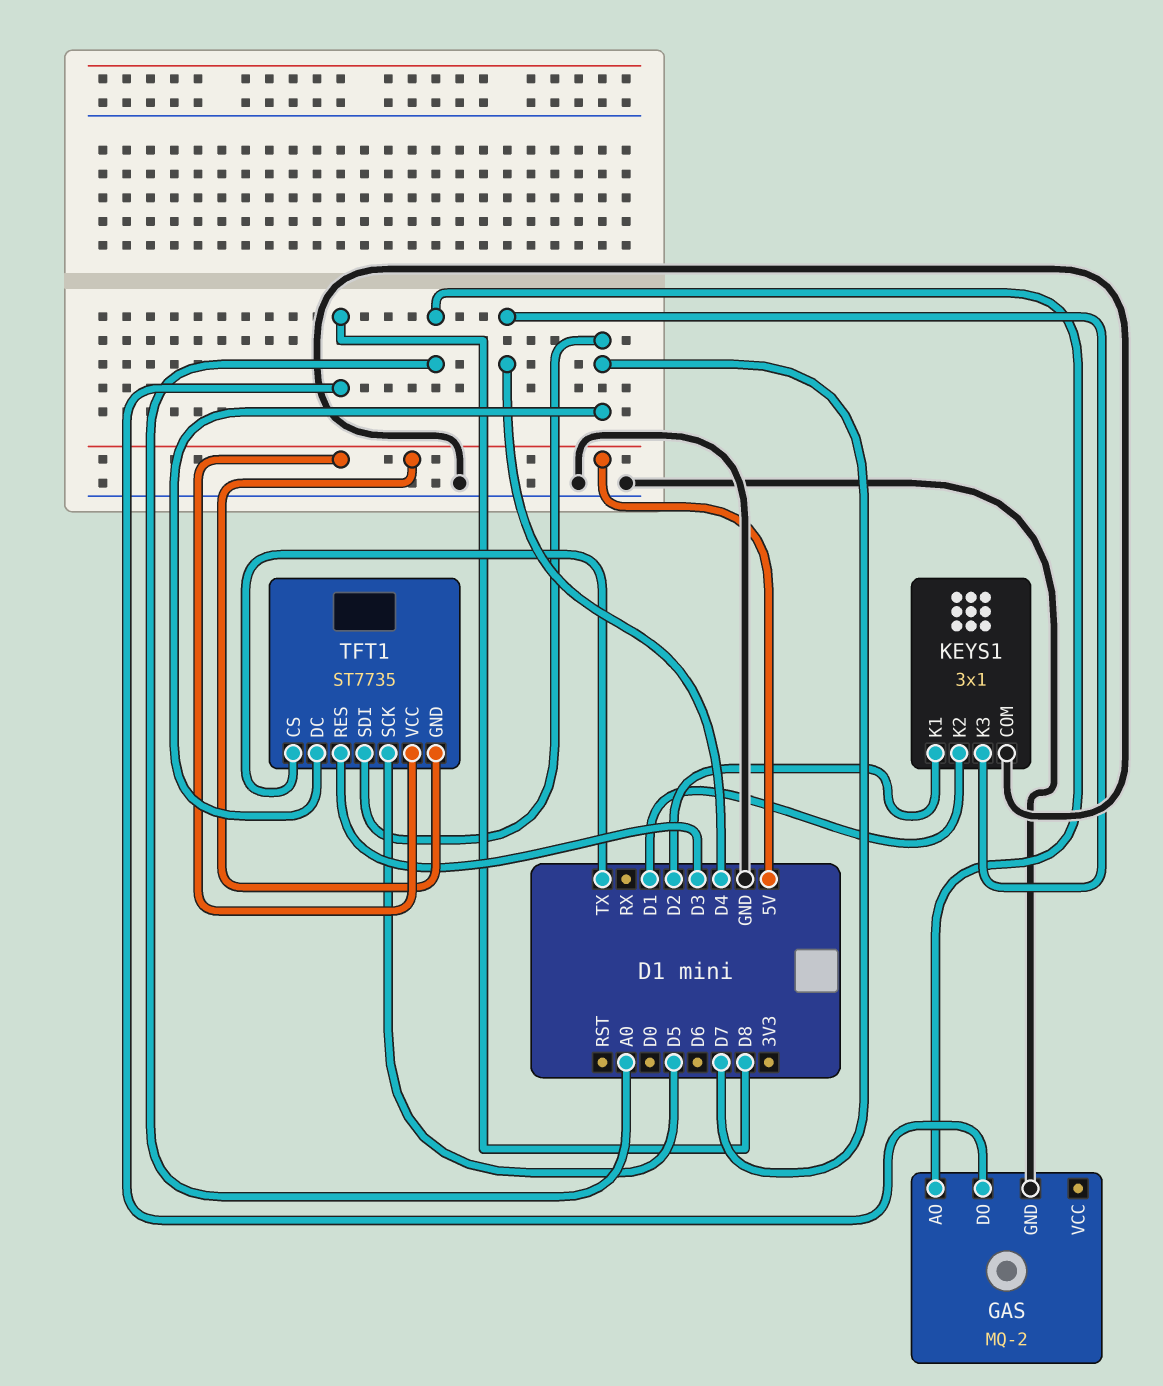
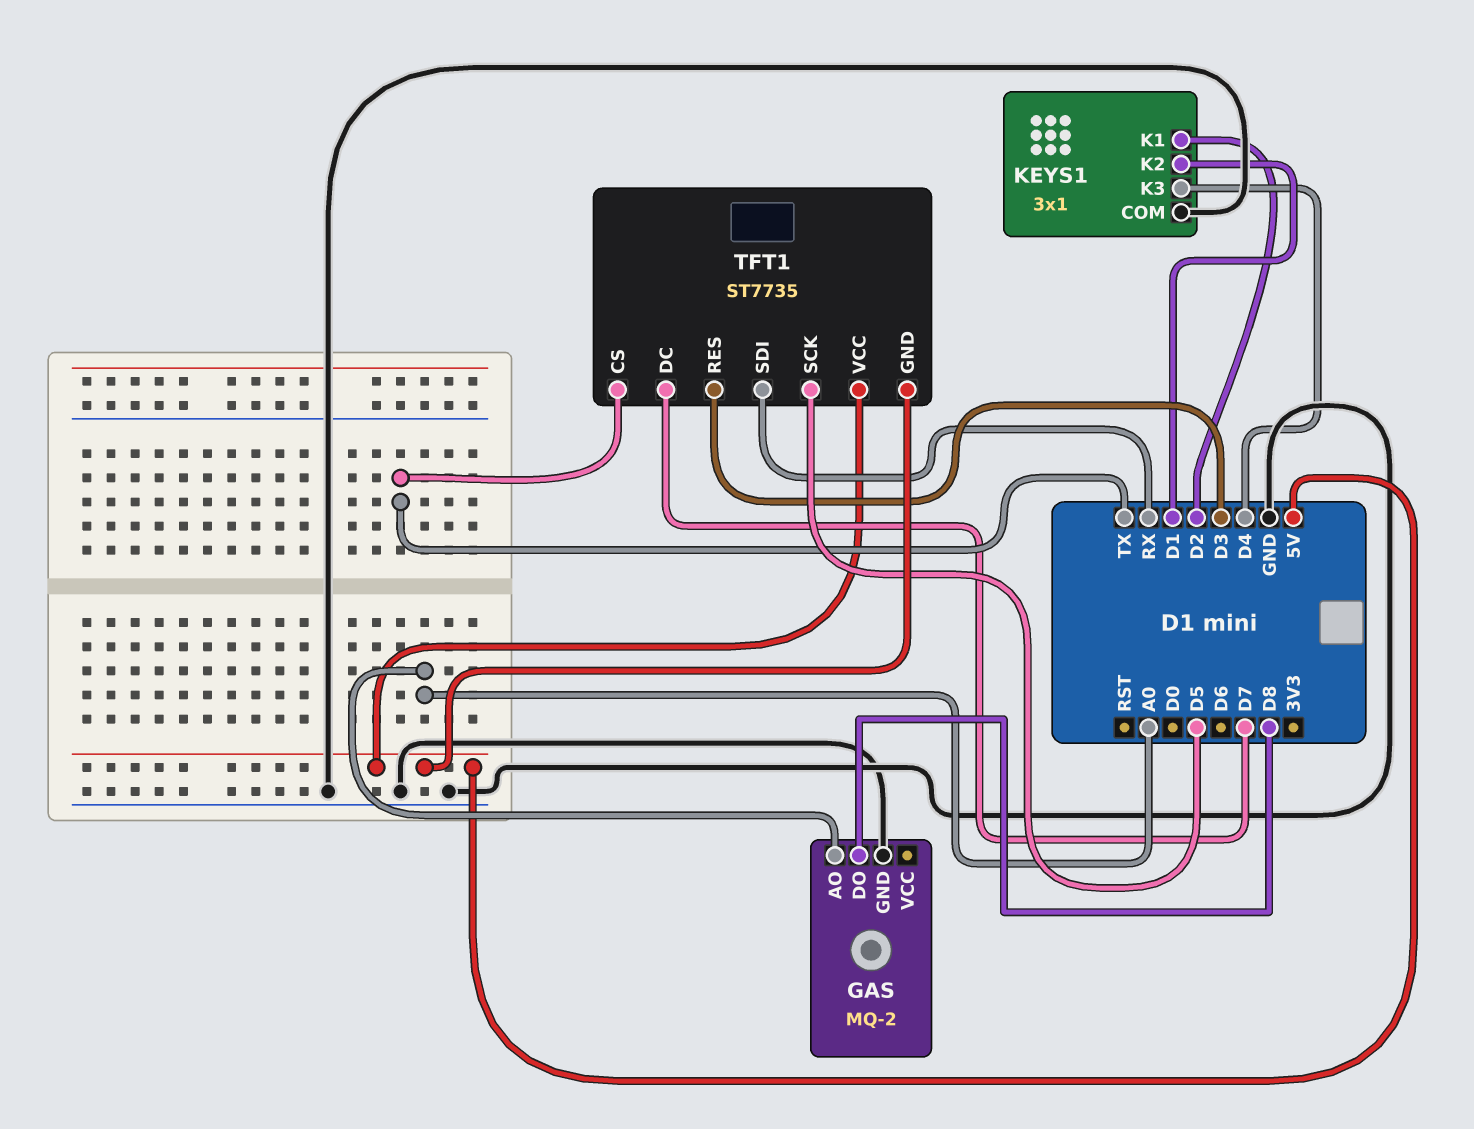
TFT1 pin SDI: D7 -> RX

